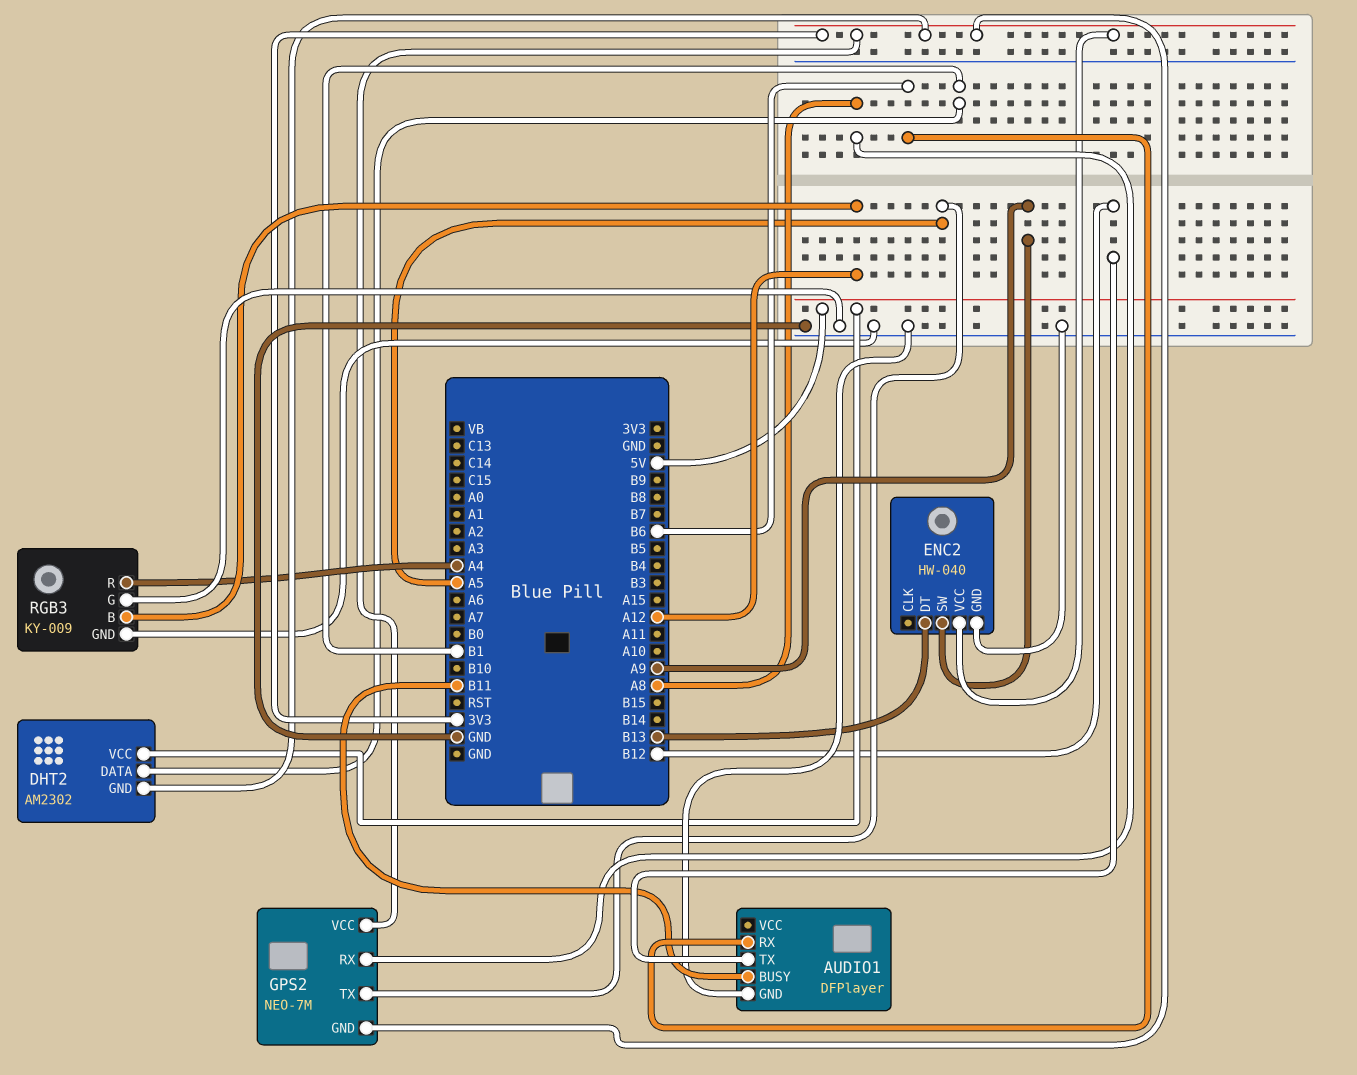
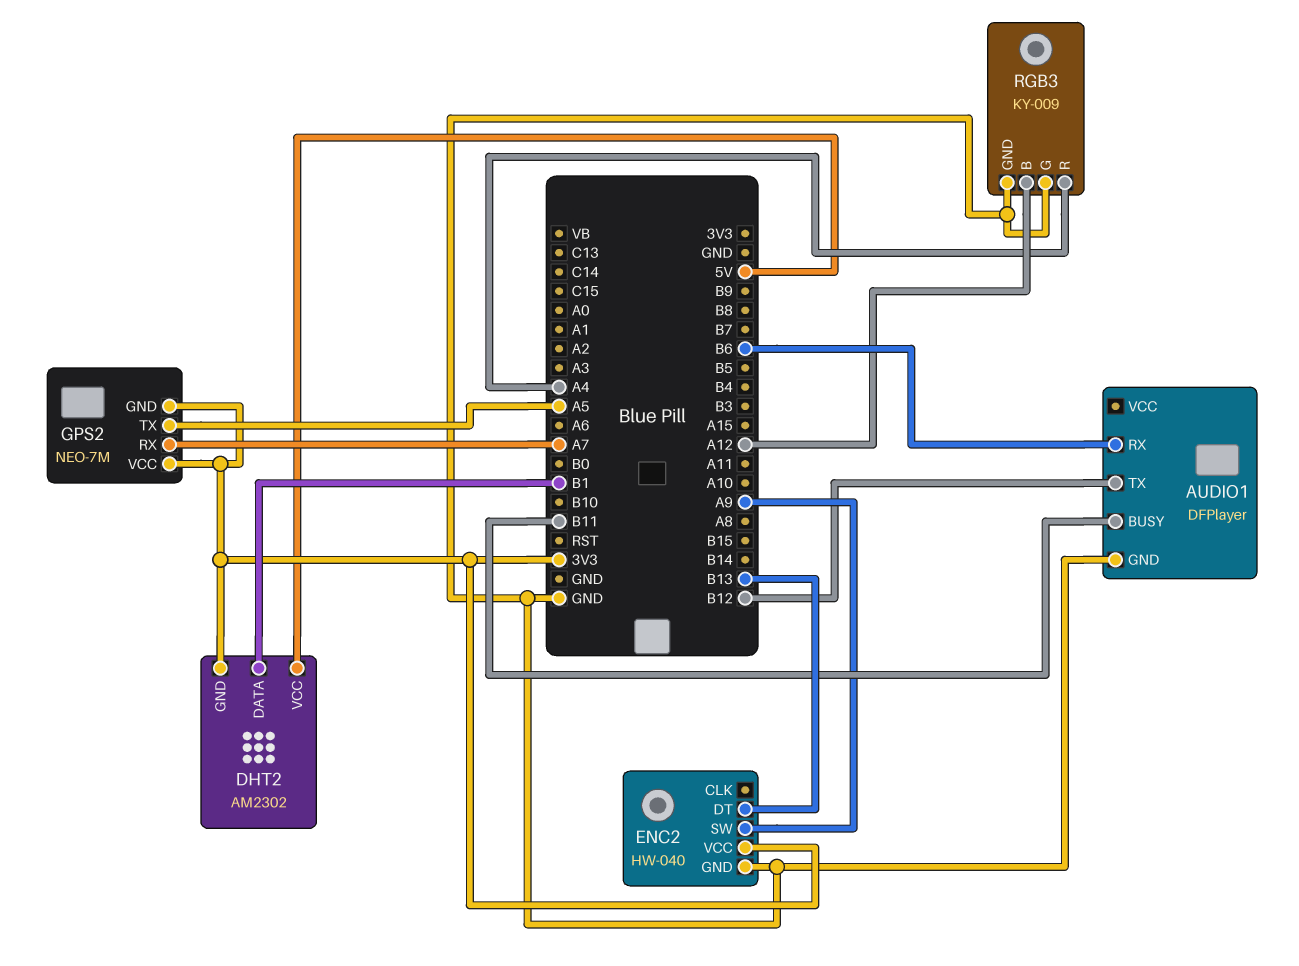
GPS2 pin RX: A8 -> A7

